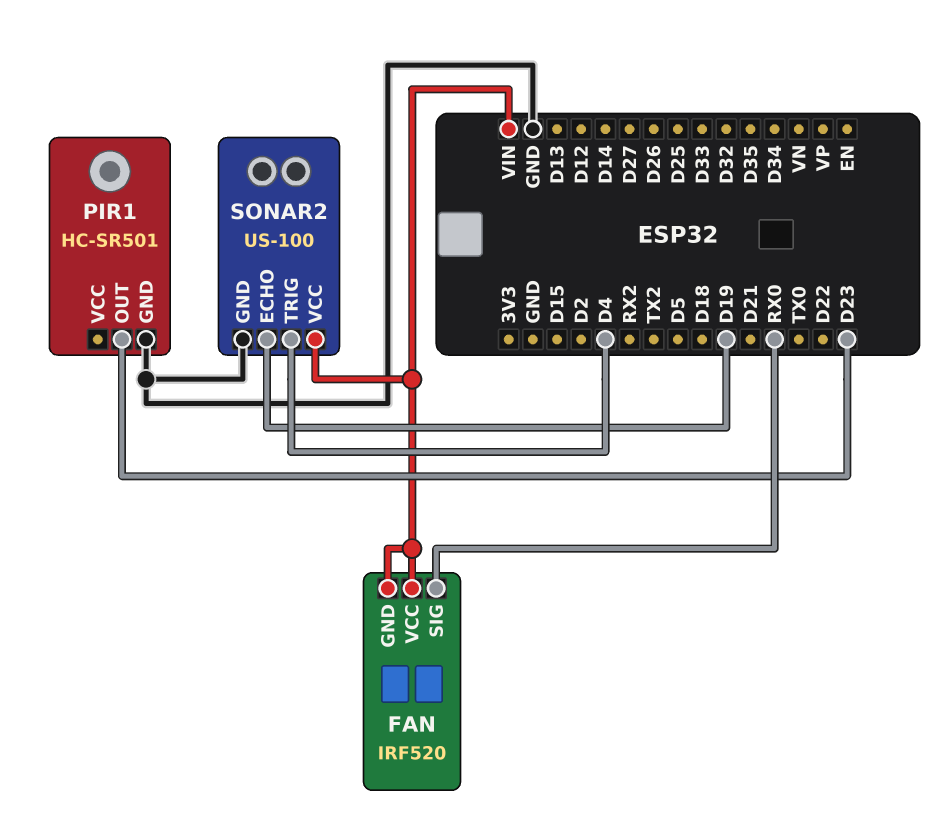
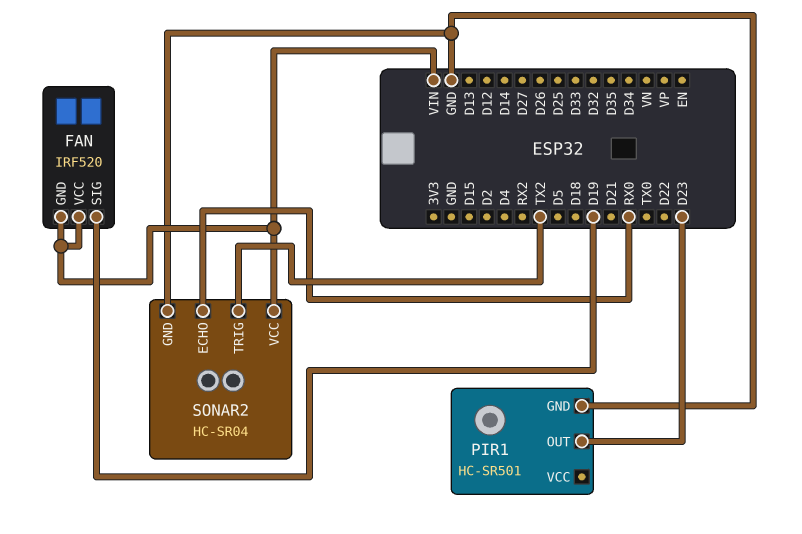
FAN pin SIG: RX0 -> D19
SONAR2: US-100 -> HC-SR04
SONAR2 pin ECHO: D19 -> RX0
SONAR2 pin TRIG: D4 -> TX2

